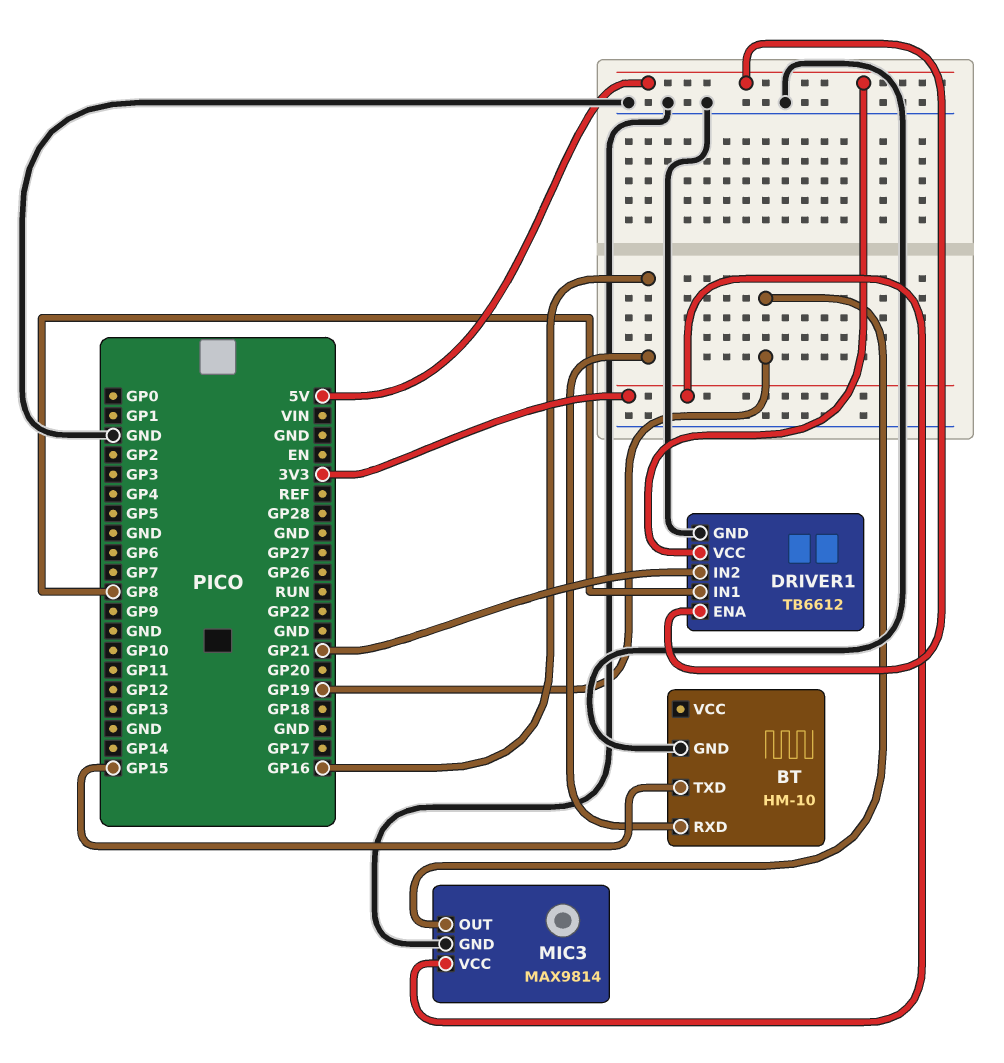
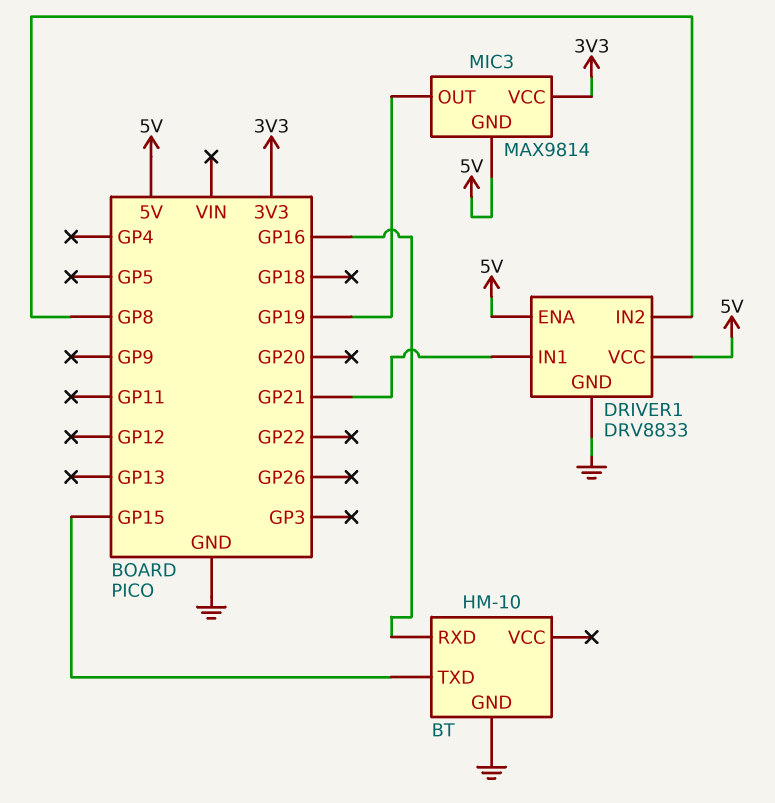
DRIVER1: TB6612 -> DRV8833
DRIVER1 pin IN1: GP8 -> GP21
DRIVER1 pin IN2: GP21 -> GP8
MIC3 pin GND: GND -> 5V

